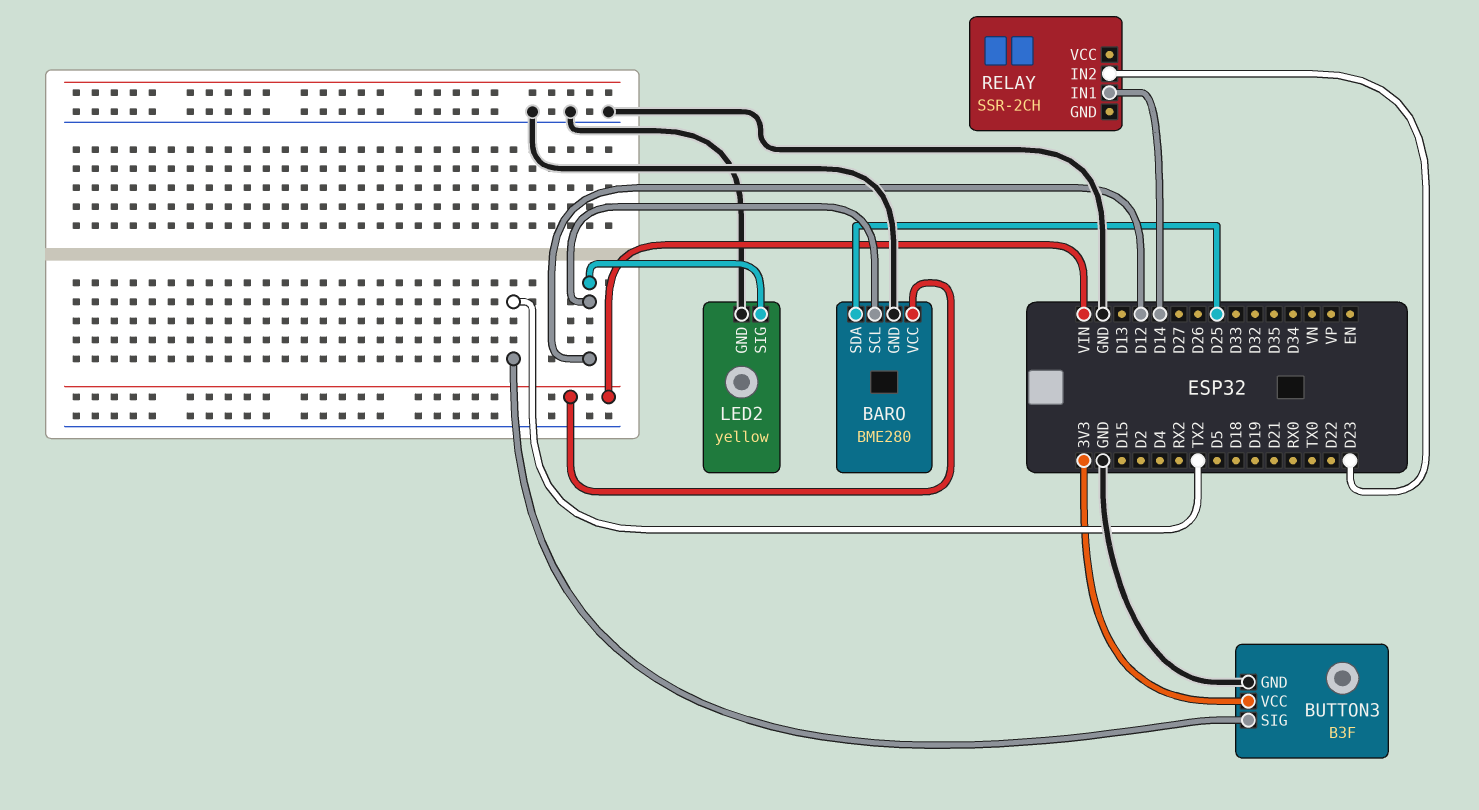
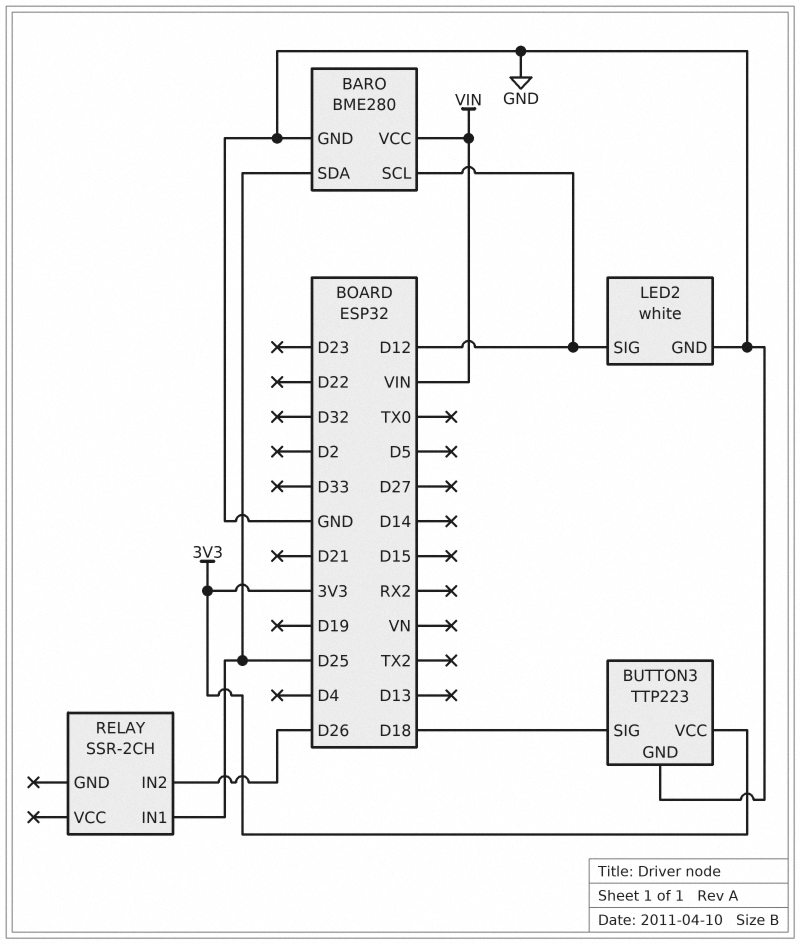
BUTTON3: B3F -> TTP223
BUTTON3 pin SIG: TX2 -> D18
LED2: yellow -> white
RELAY pin IN1: D14 -> D25
RELAY pin IN2: D23 -> D26

